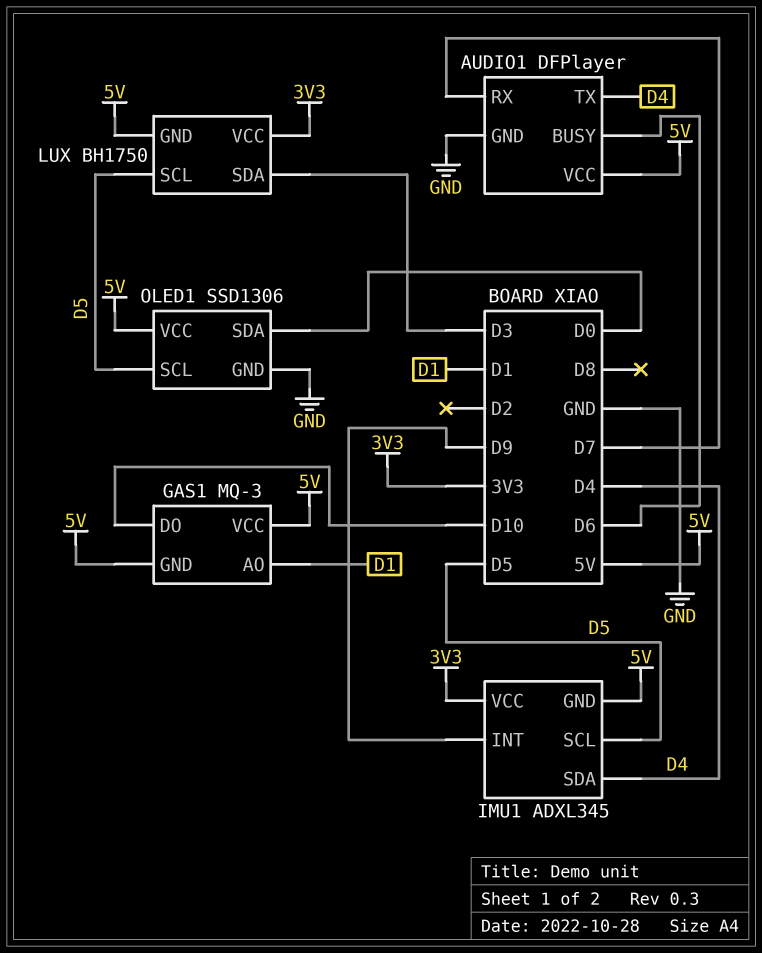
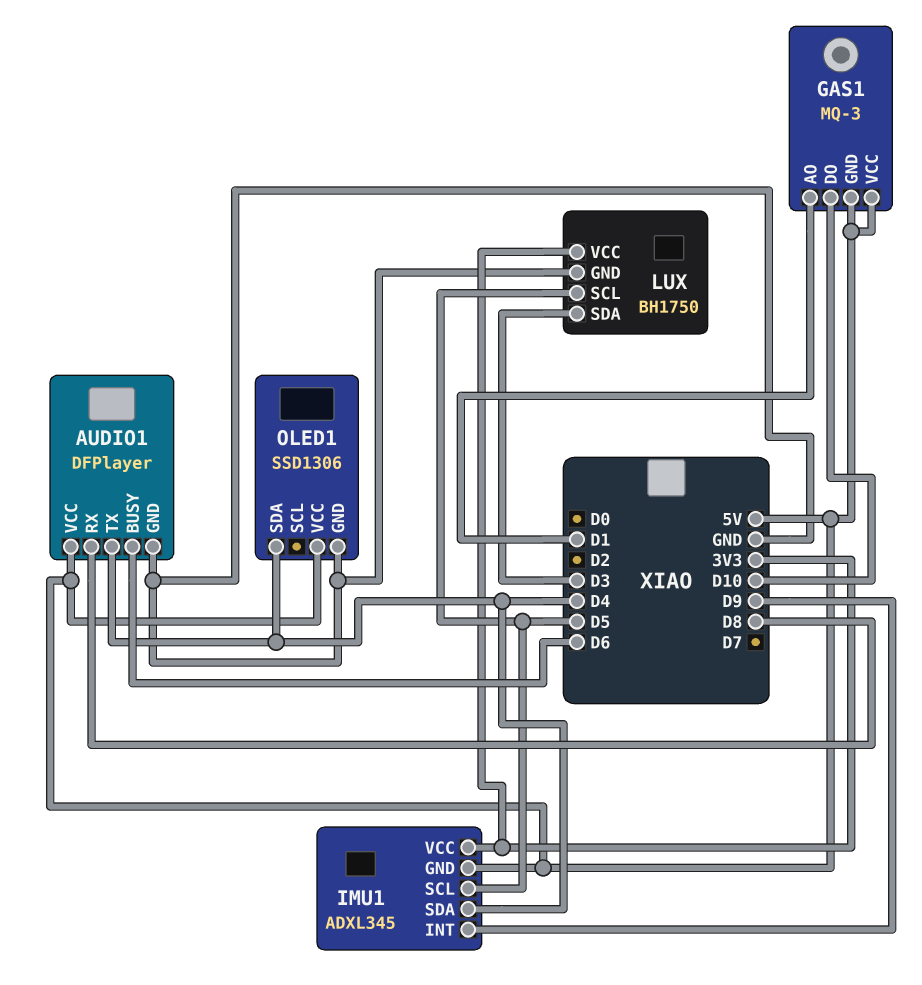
AUDIO1 pin RX: D7 -> D8
LUX pin GND: 5V -> GND
OLED1 pin SCL: D5 -> none
OLED1 pin SDA: D0 -> D4

